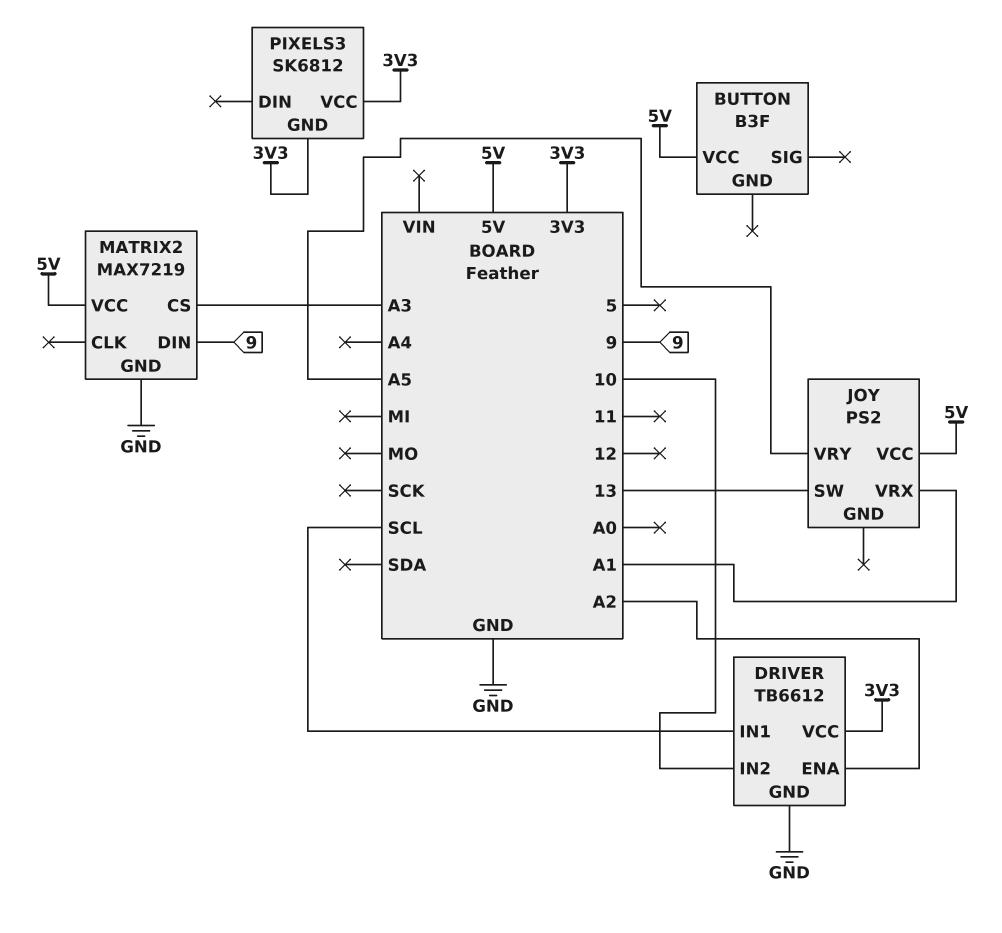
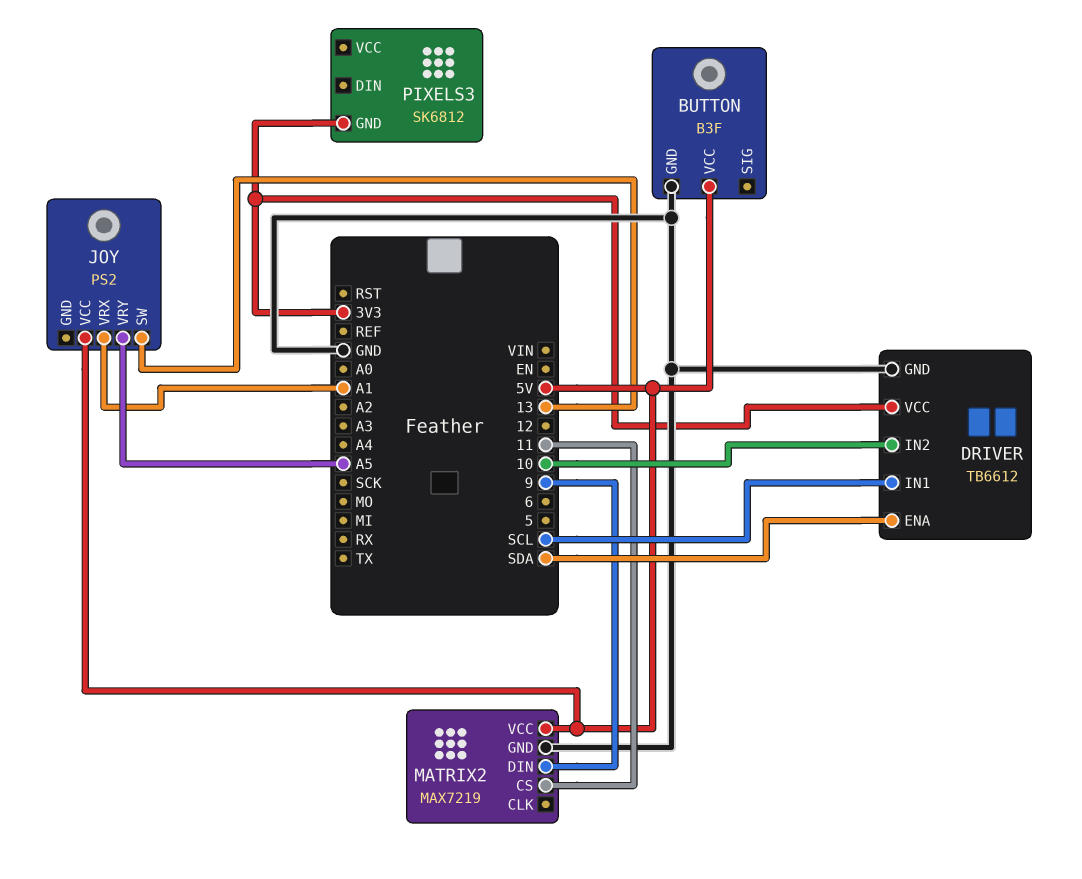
BUTTON pin GND: none -> GND
DRIVER pin ENA: A2 -> SDA
MATRIX2 pin CS: A3 -> 11
PIXELS3 pin VCC: 3V3 -> none

